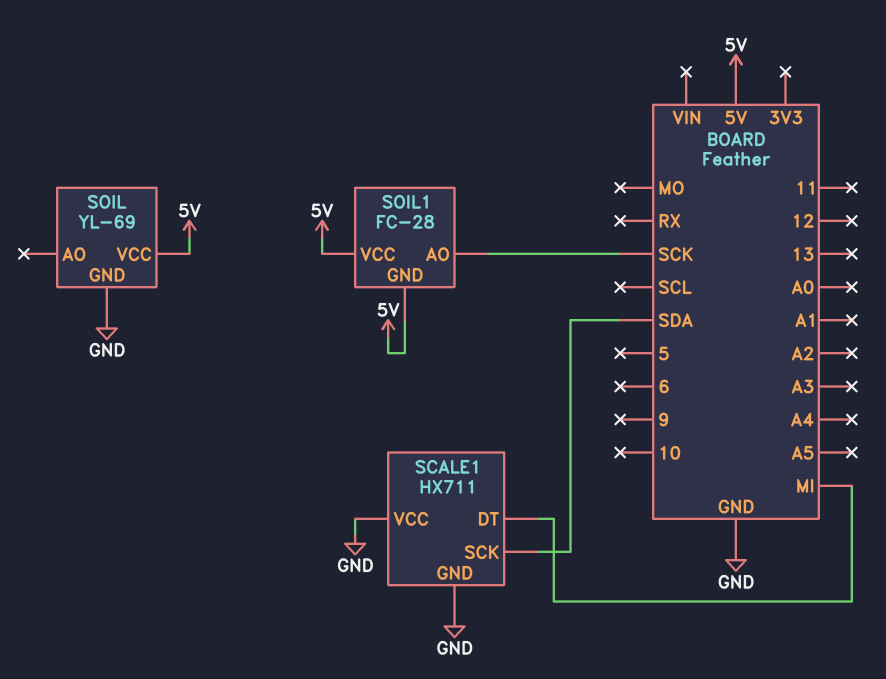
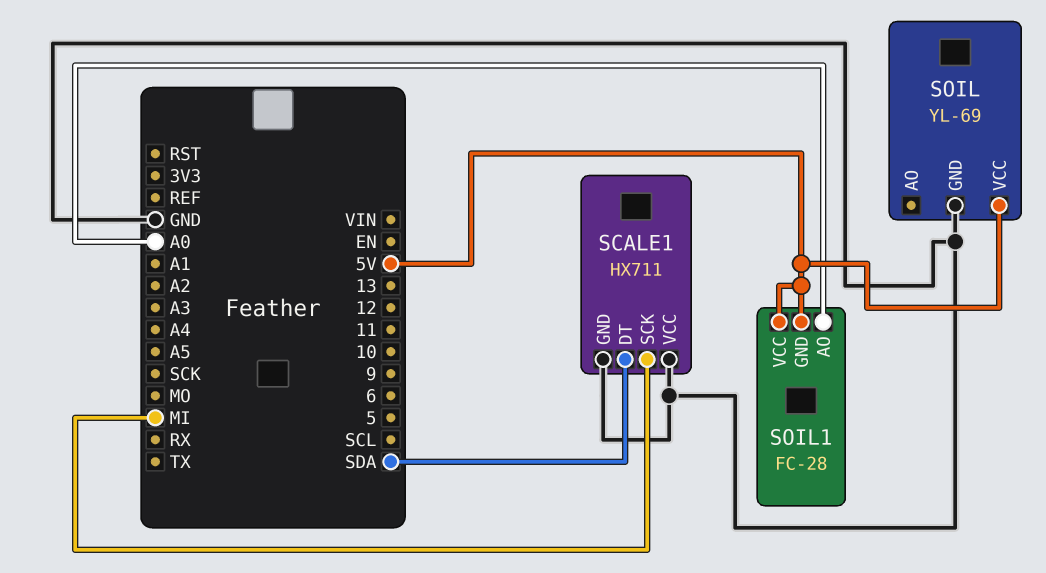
SCALE1 pin DT: MI -> SDA
SCALE1 pin SCK: SDA -> MI
SOIL1 pin AO: SCK -> A0

